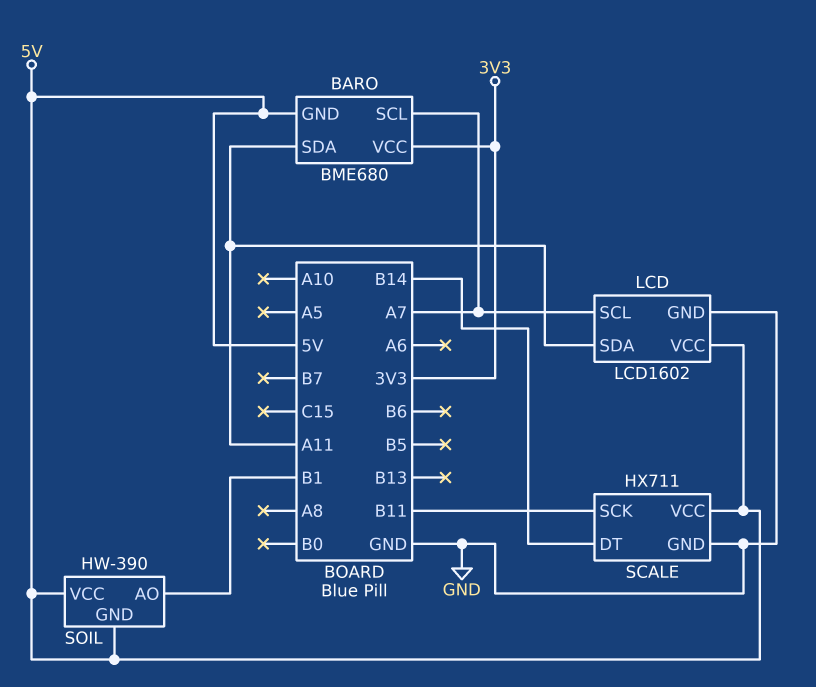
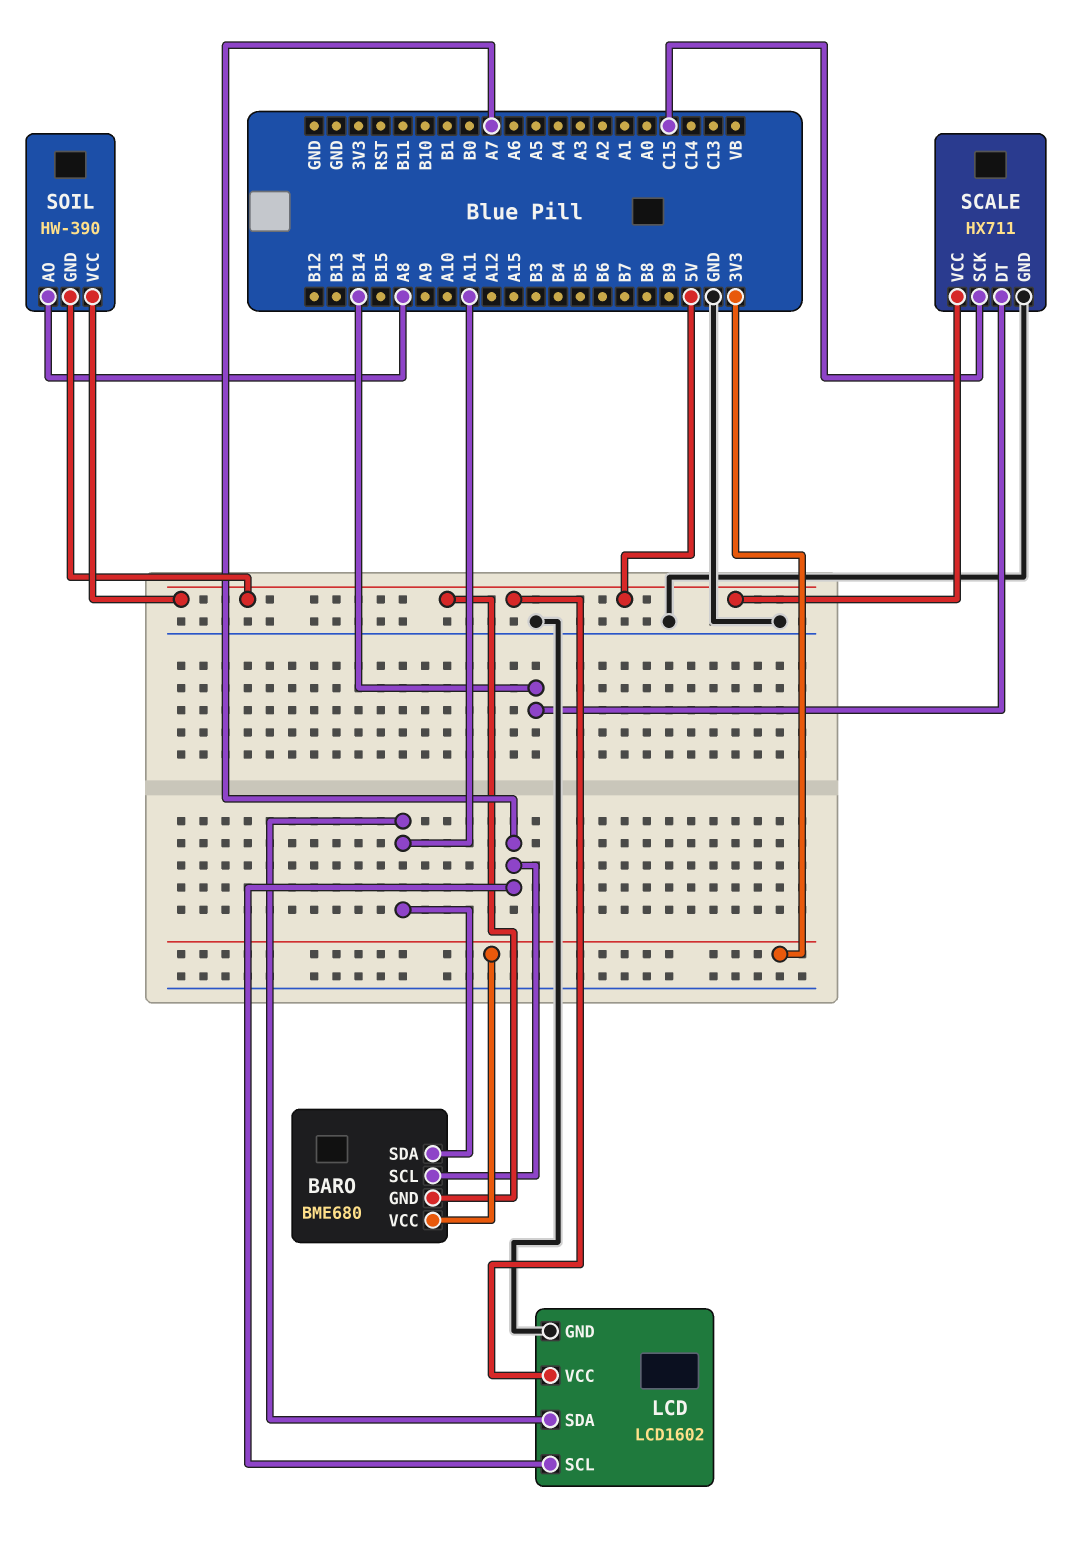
SCALE pin SCK: B11 -> C15
SOIL pin AO: B1 -> A8

